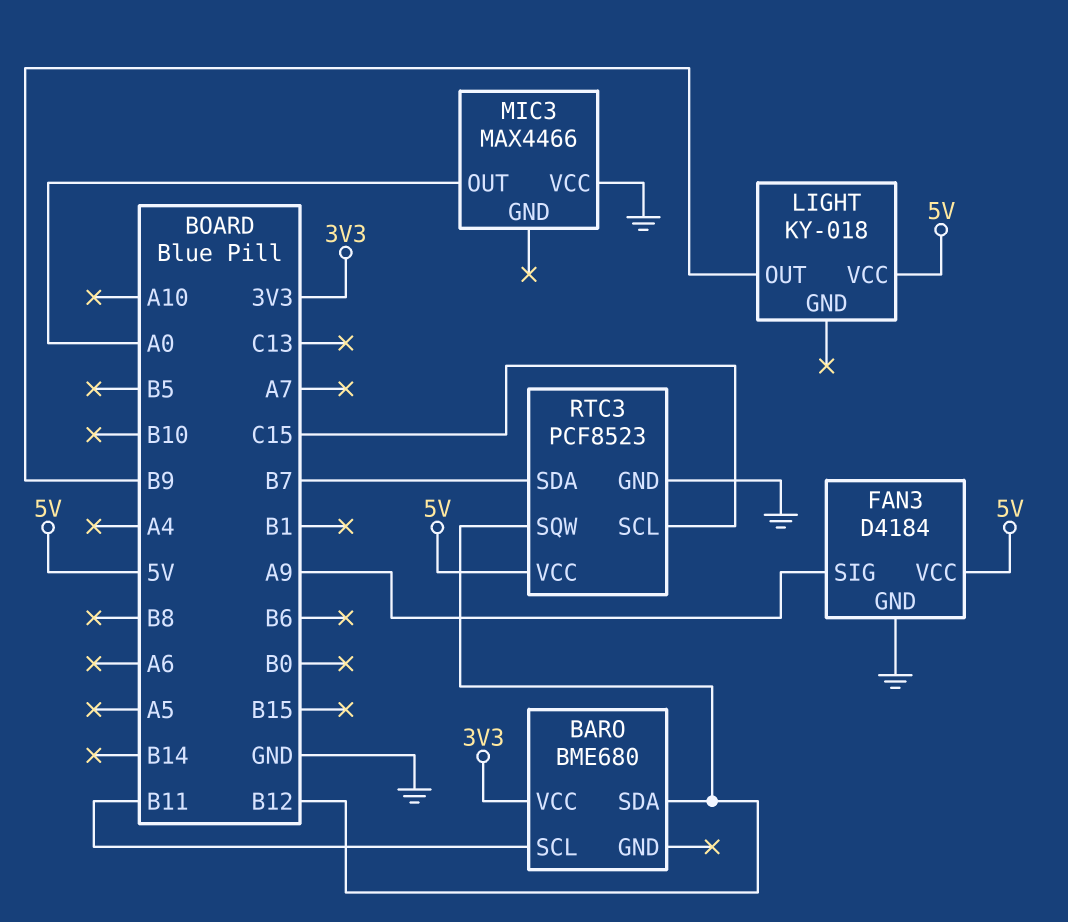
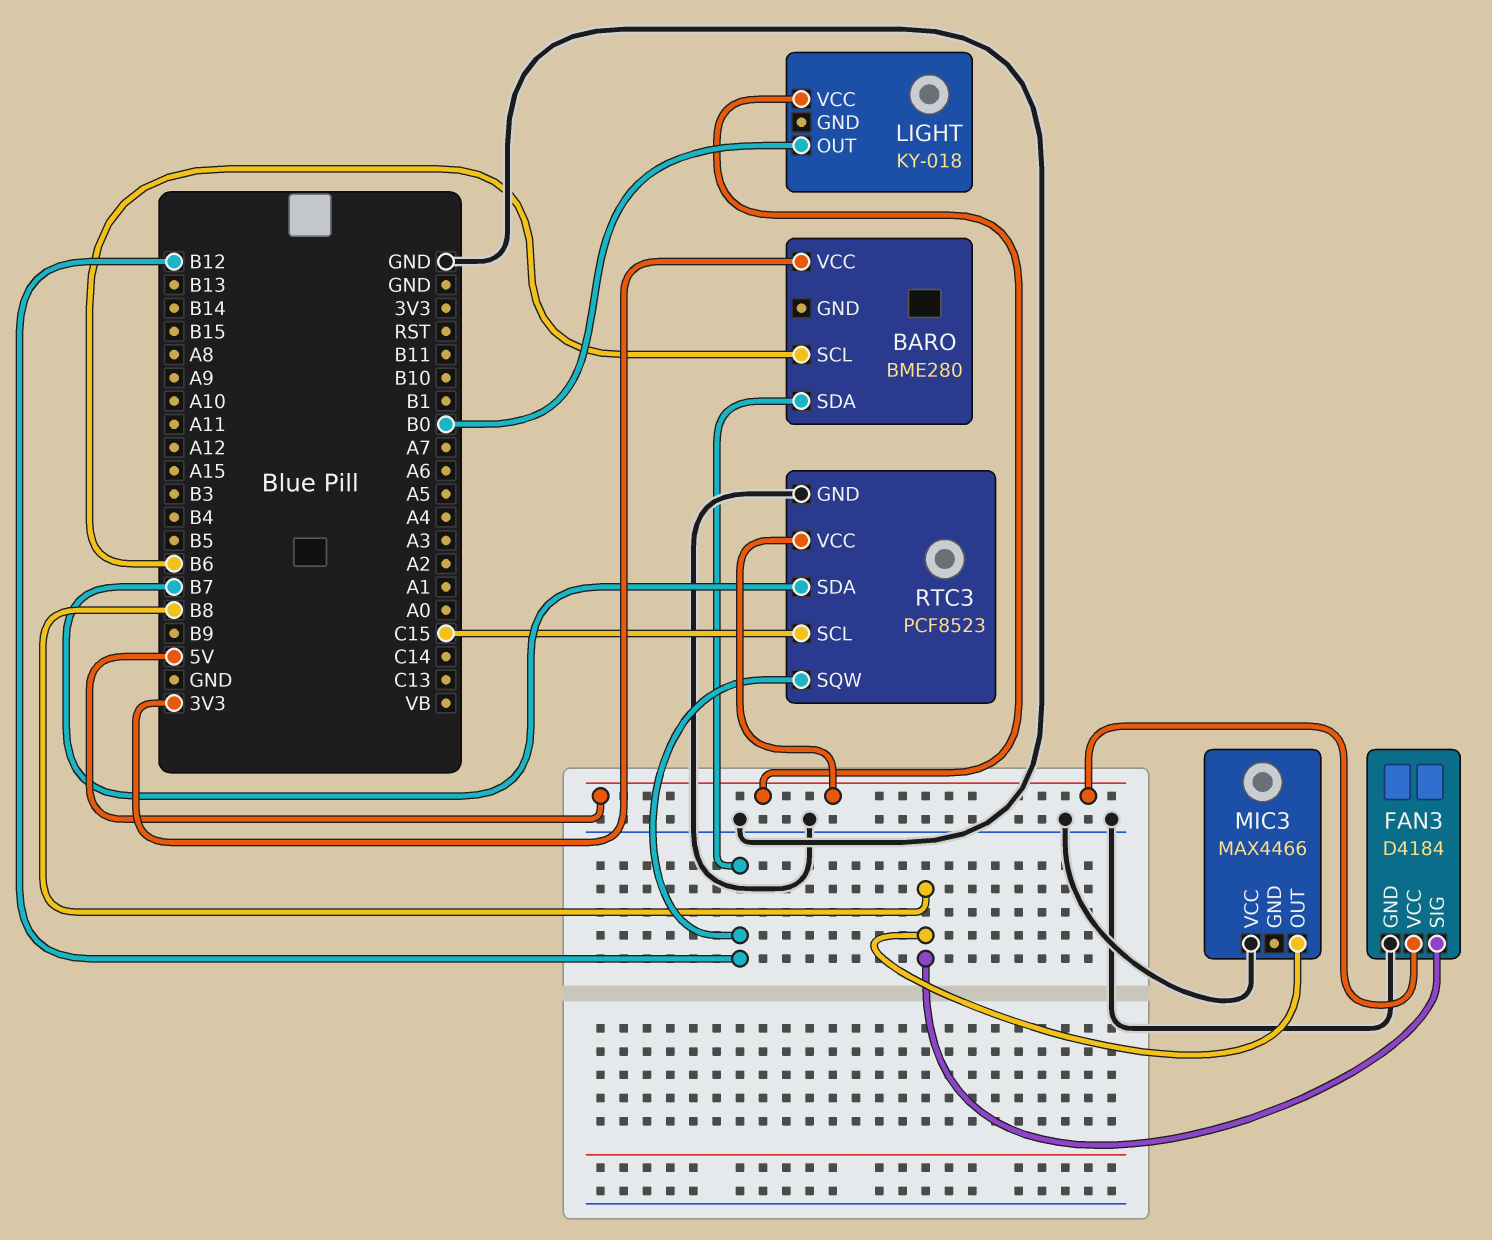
BARO: BME680 -> BME280
BARO pin SCL: B11 -> B6
FAN3 pin SIG: A9 -> B8
LIGHT pin OUT: B9 -> B0
MIC3 pin OUT: A0 -> B8

